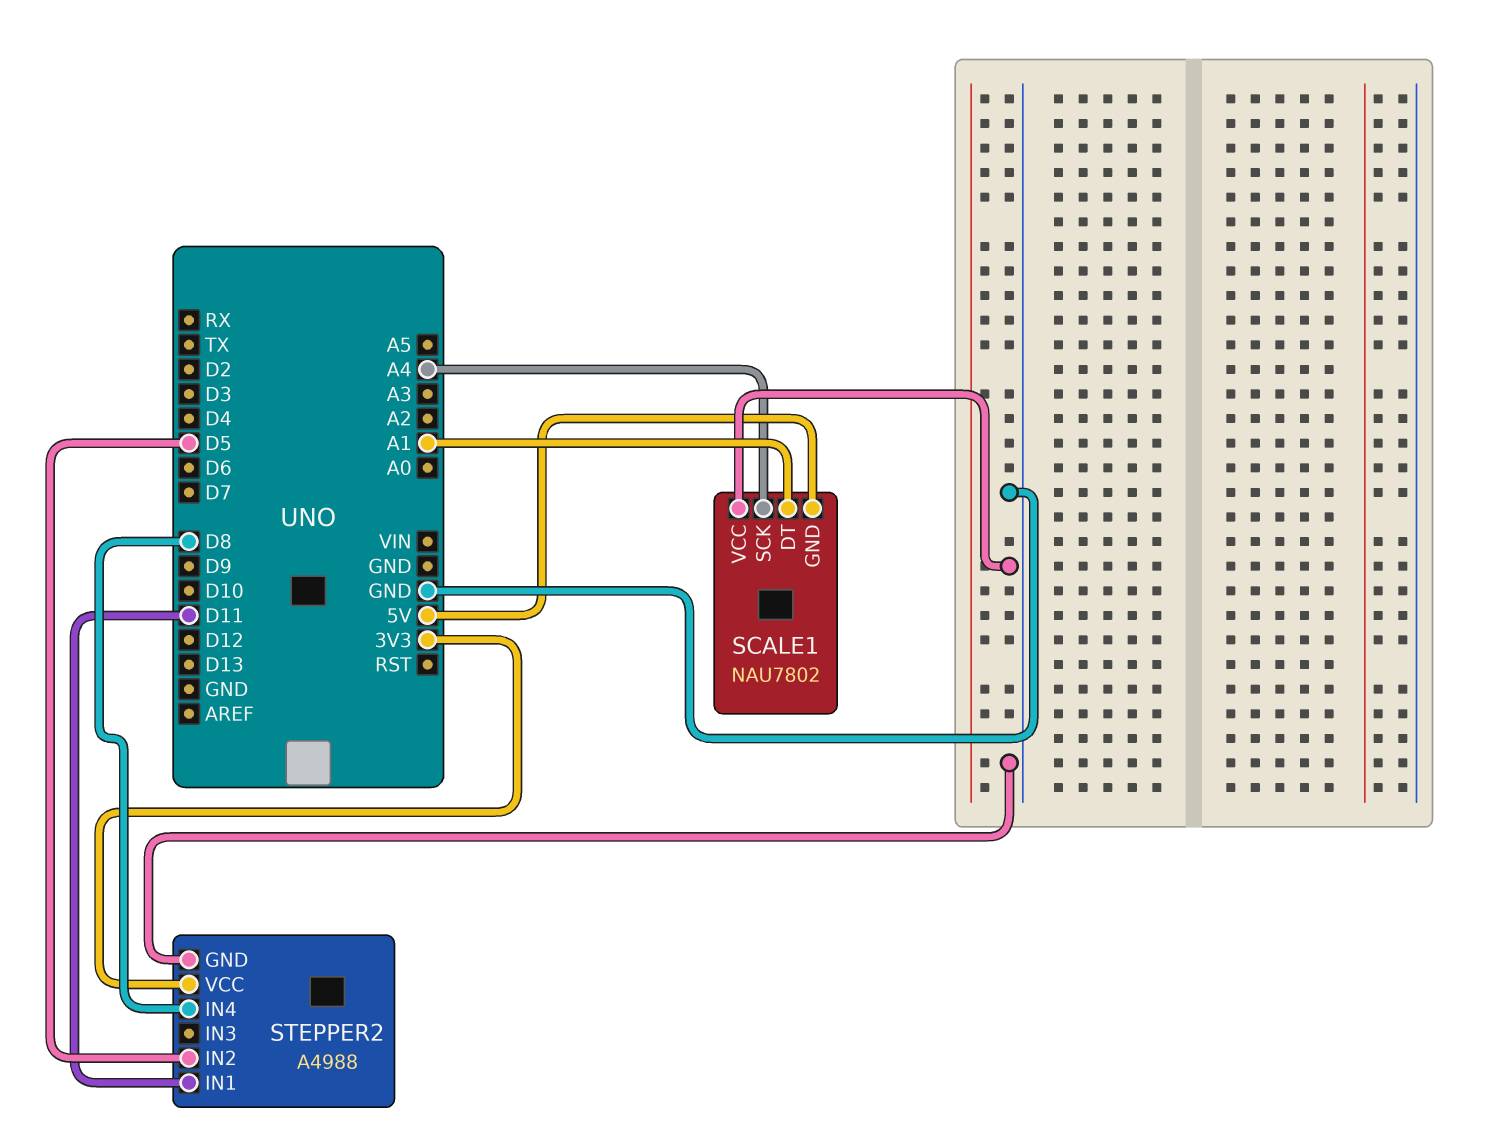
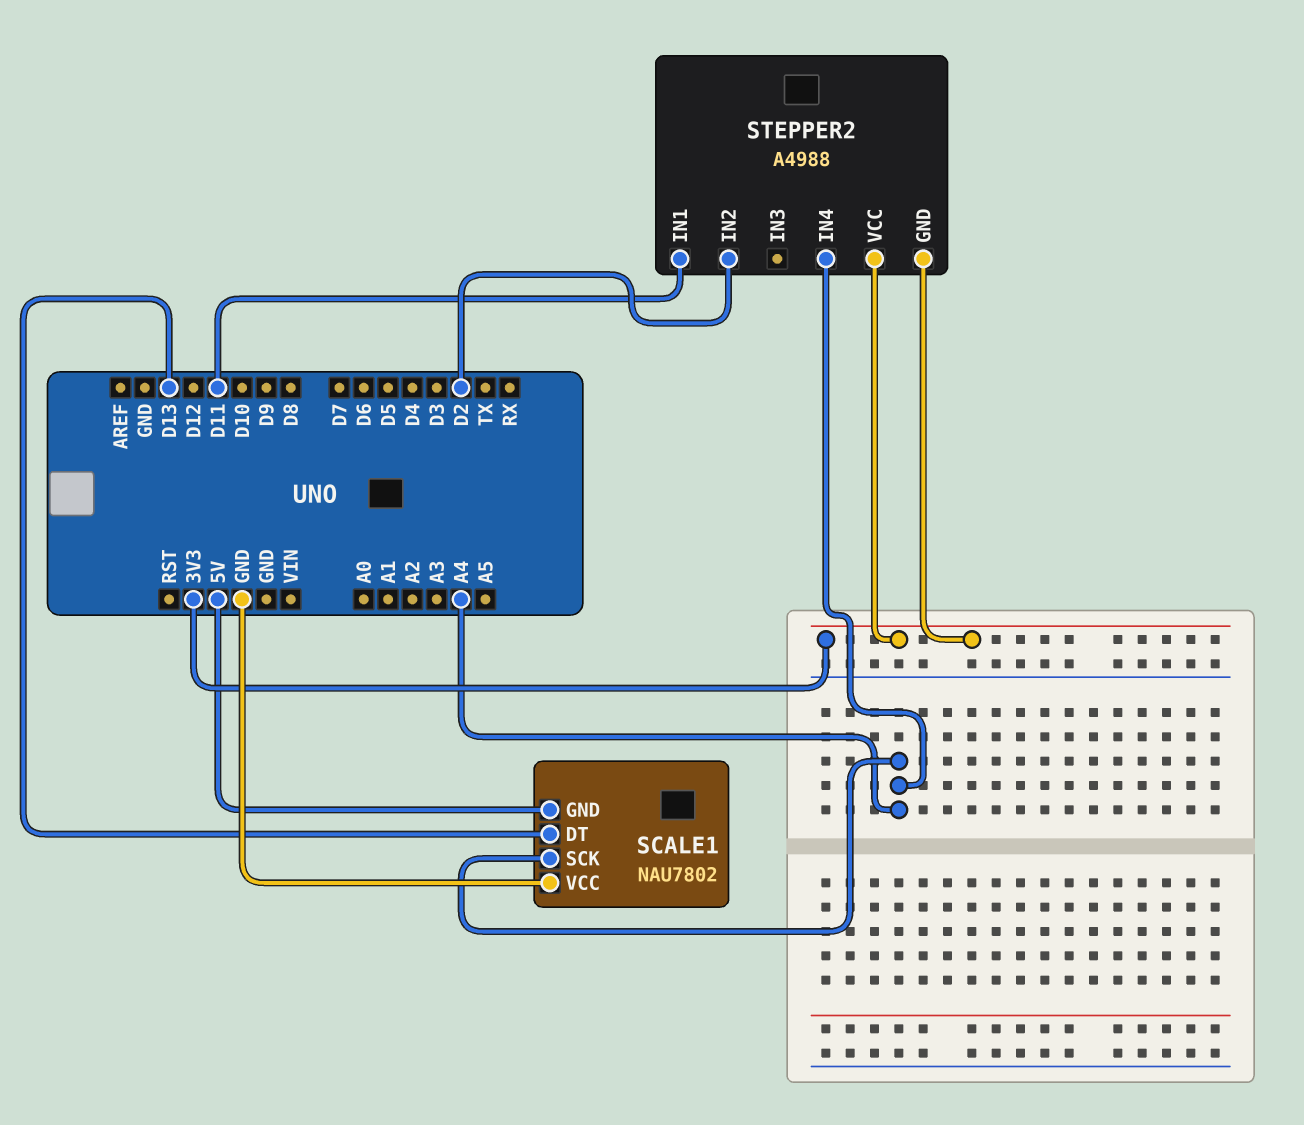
SCALE1 pin DT: A1 -> D13
STEPPER2 pin GND: GND -> 3V3
STEPPER2 pin IN2: D5 -> D2
STEPPER2 pin IN4: D8 -> A4

